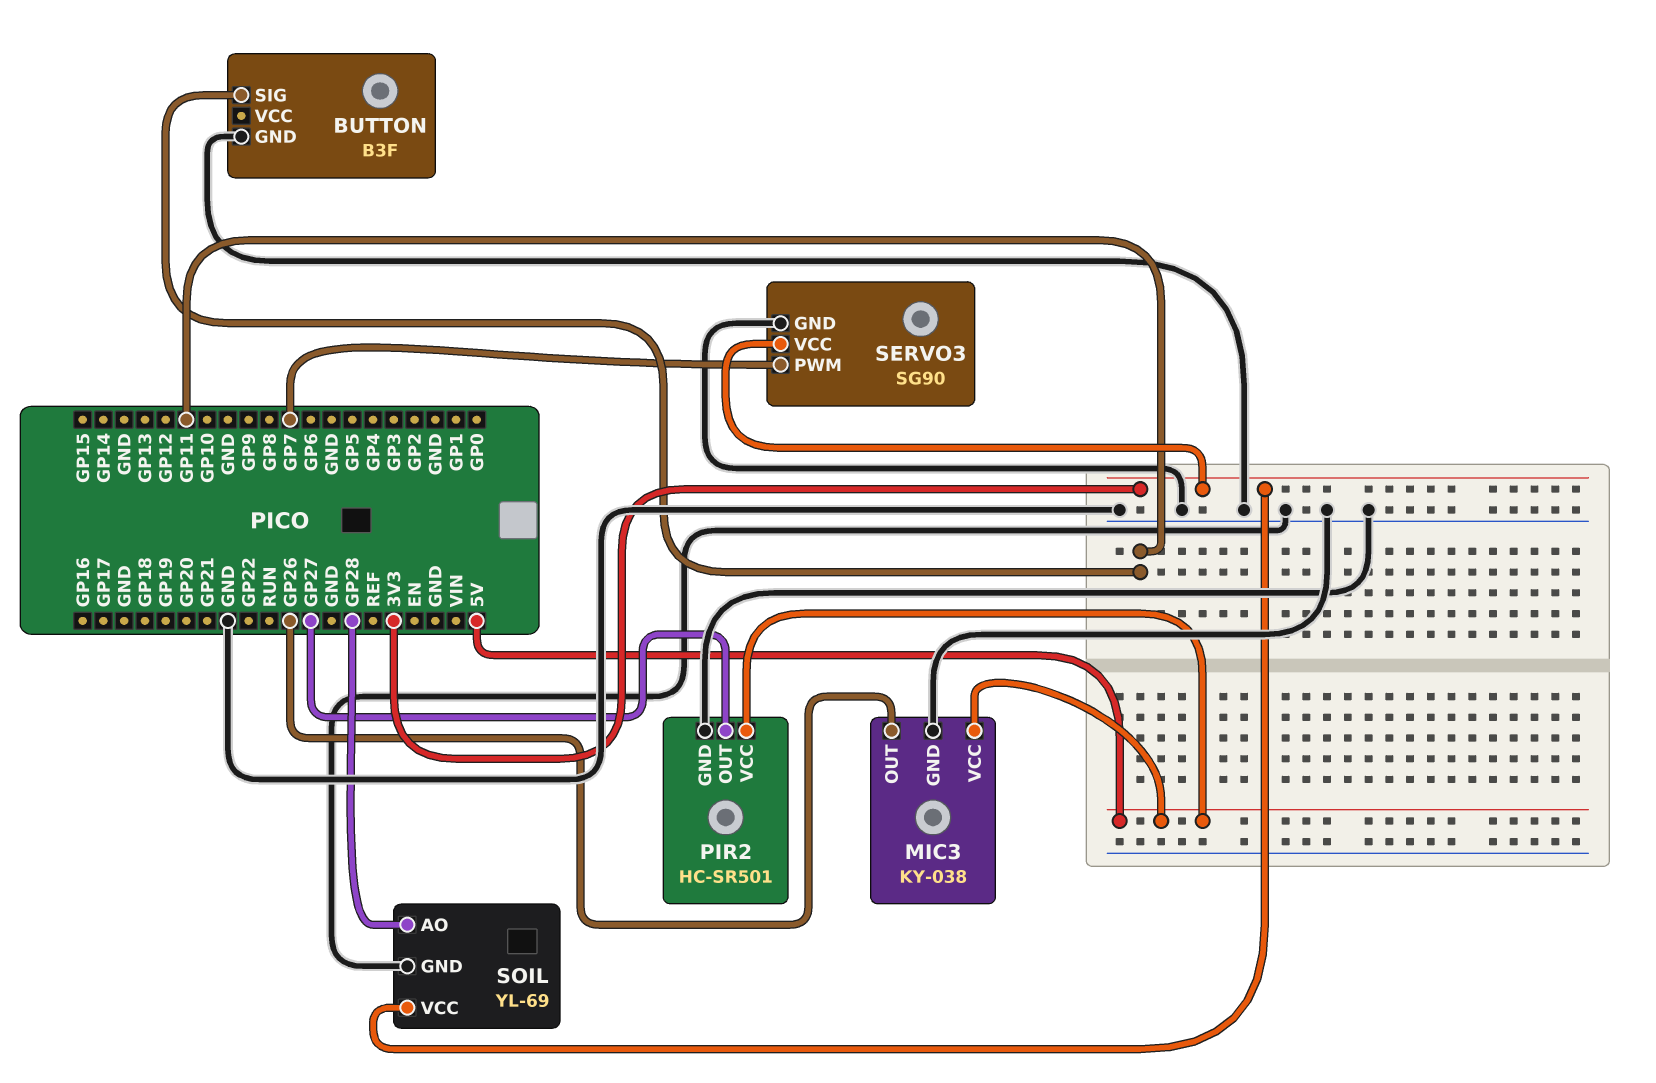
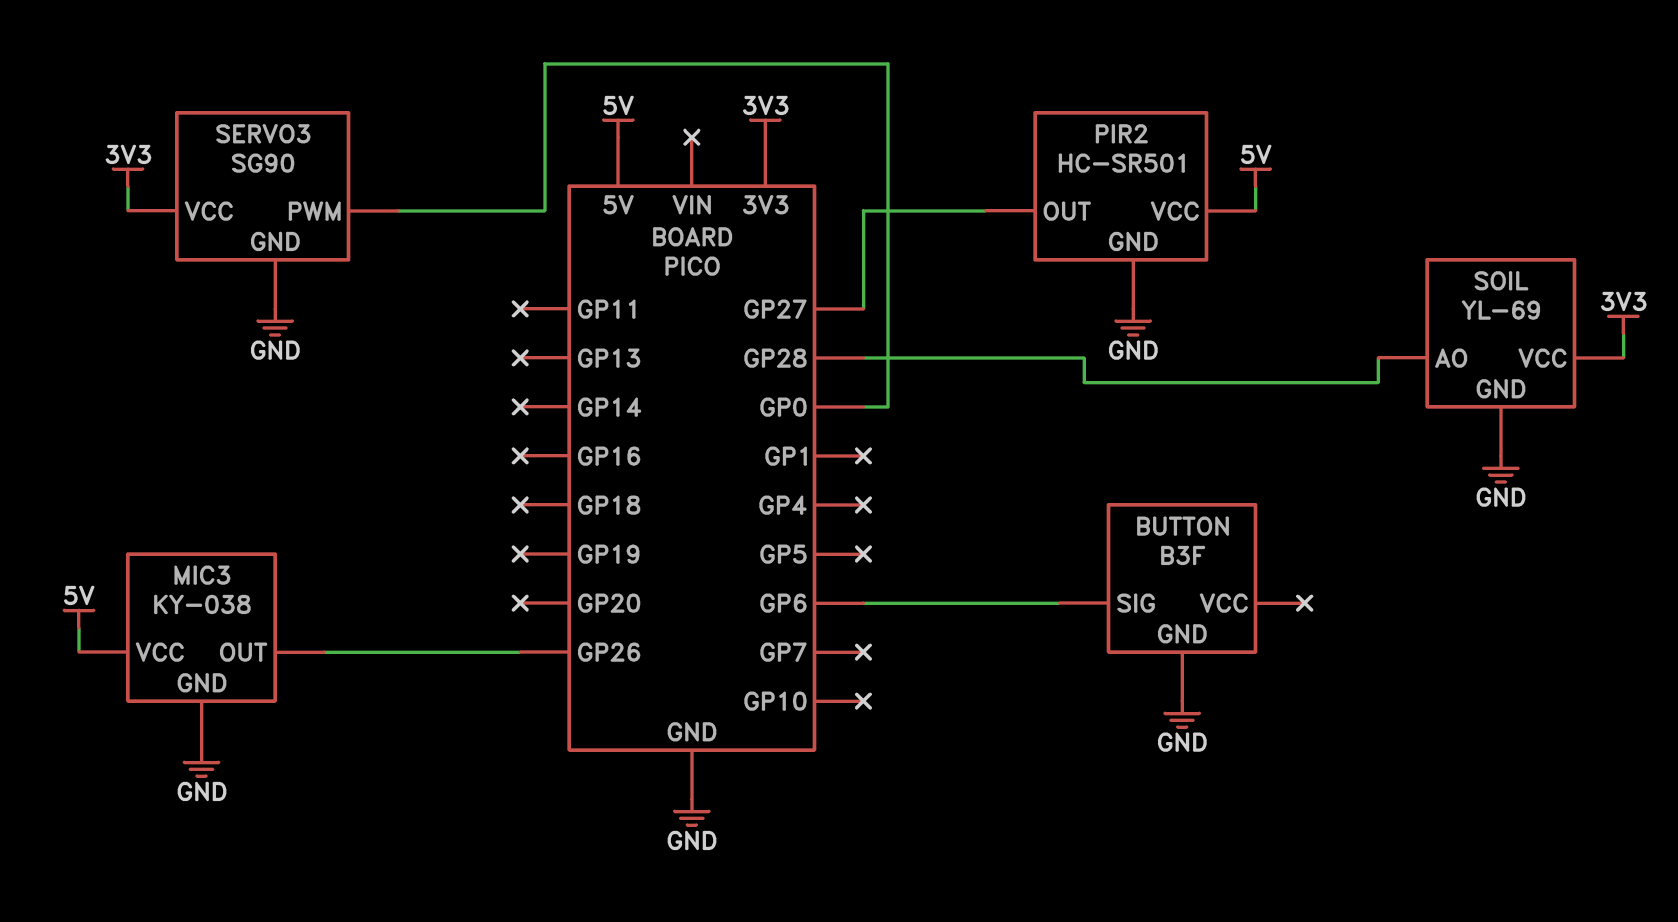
BUTTON pin SIG: GP11 -> GP6
SERVO3 pin PWM: GP7 -> GP0

